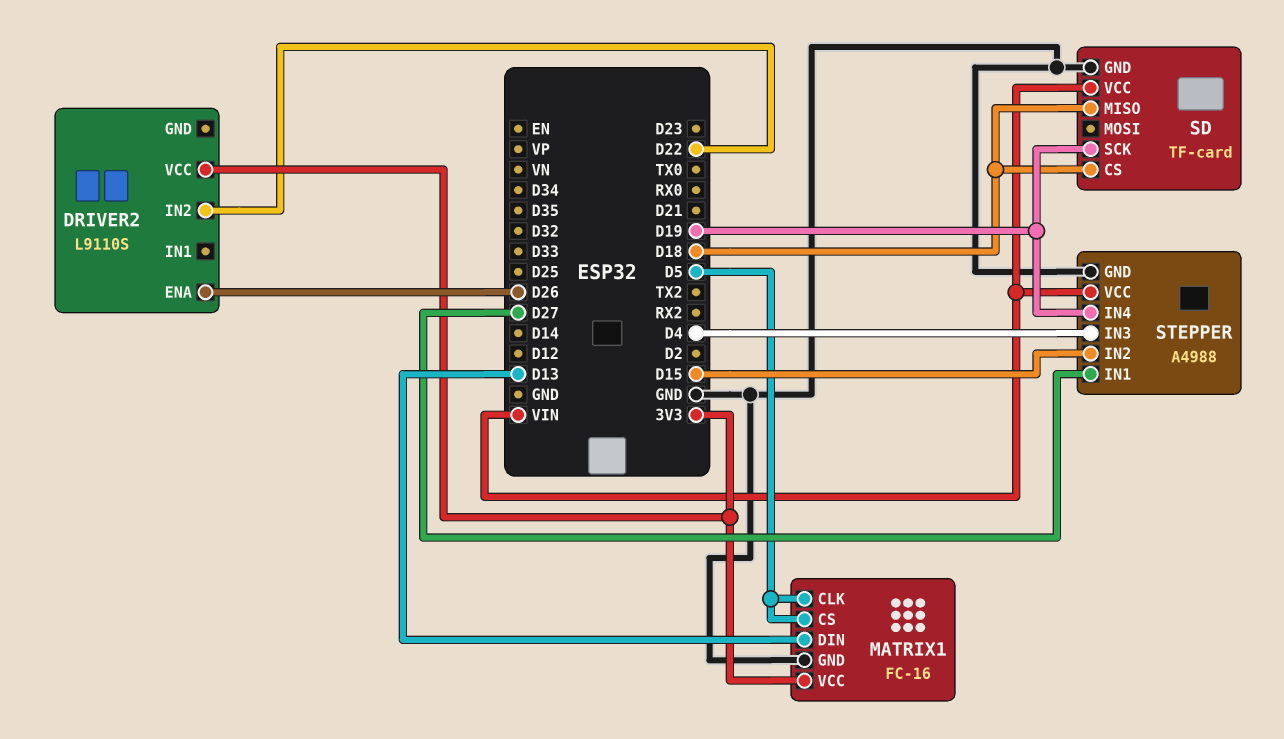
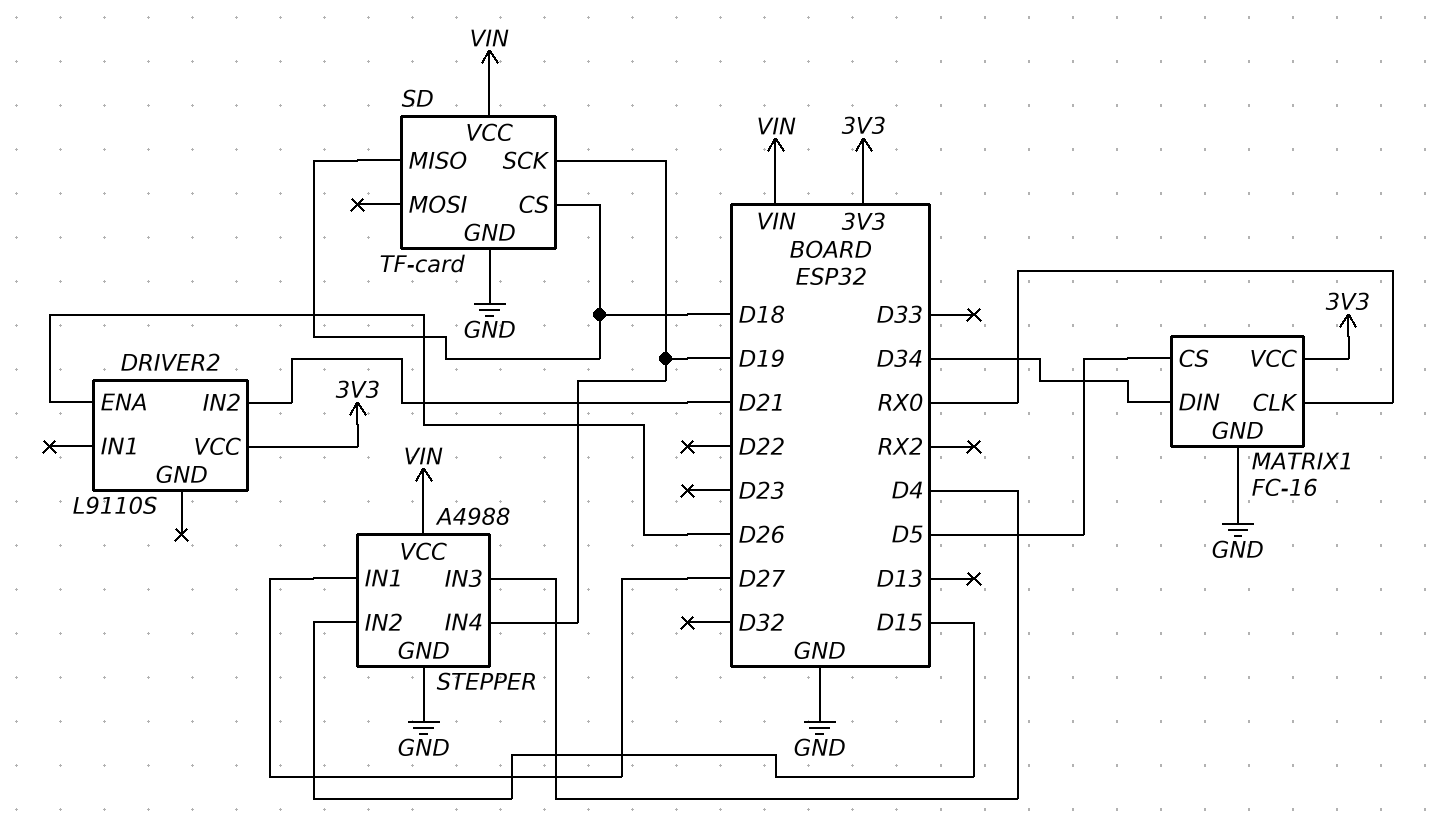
DRIVER2 pin IN2: D22 -> D21
MATRIX1 pin CLK: D5 -> RX0
MATRIX1 pin DIN: D13 -> D34

